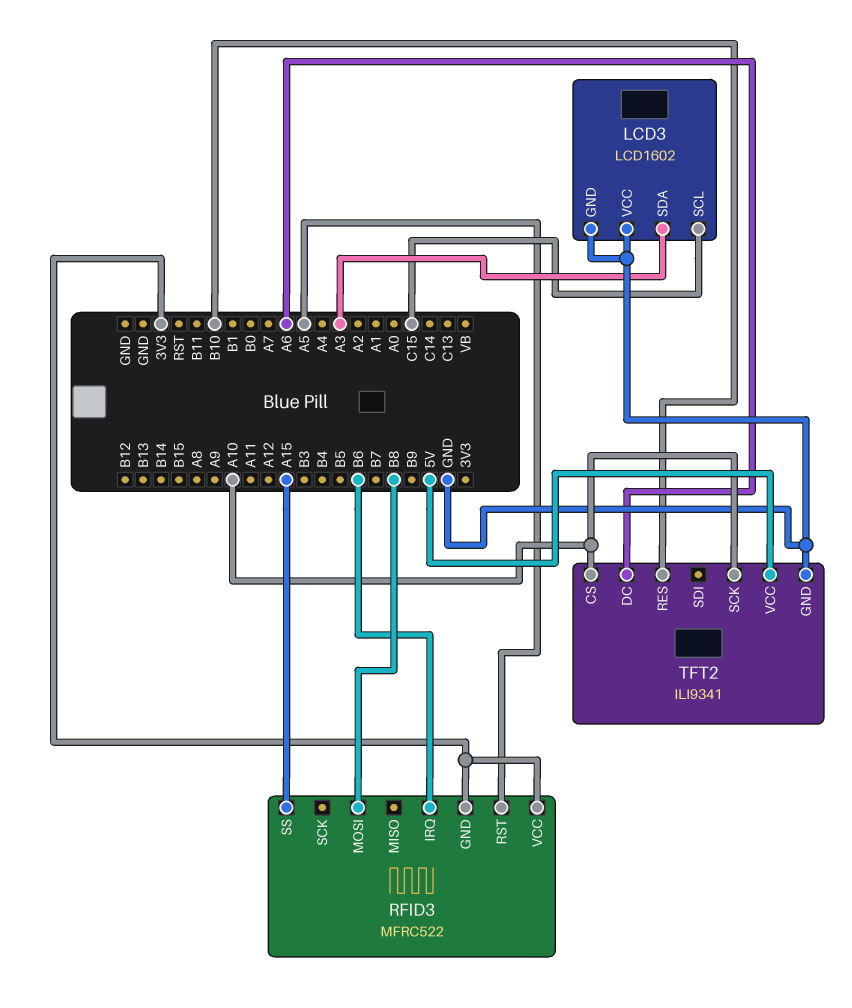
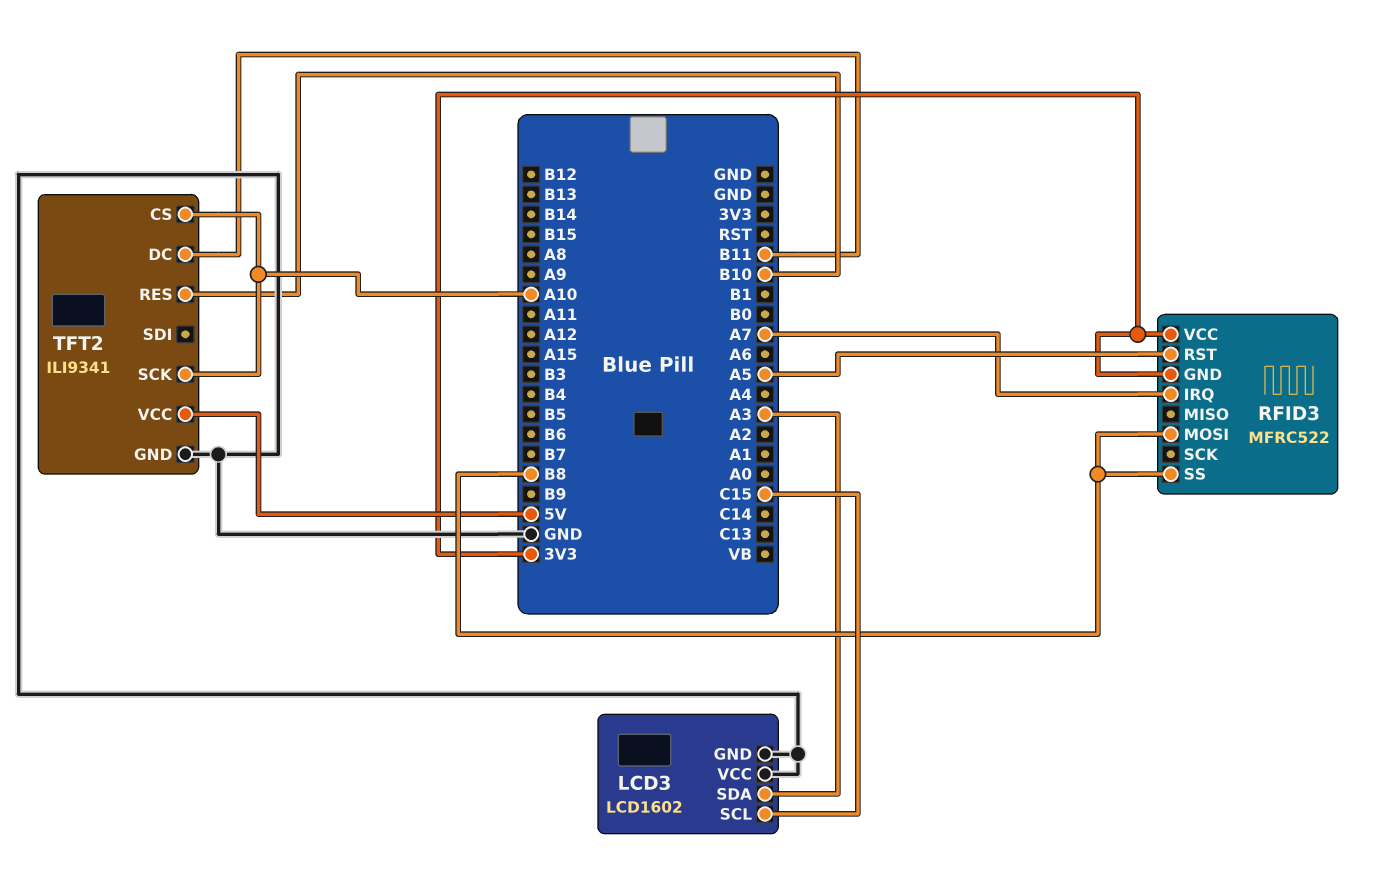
RFID3 pin IRQ: B6 -> A7
RFID3 pin SS: A15 -> B8
TFT2 pin DC: A6 -> B11

